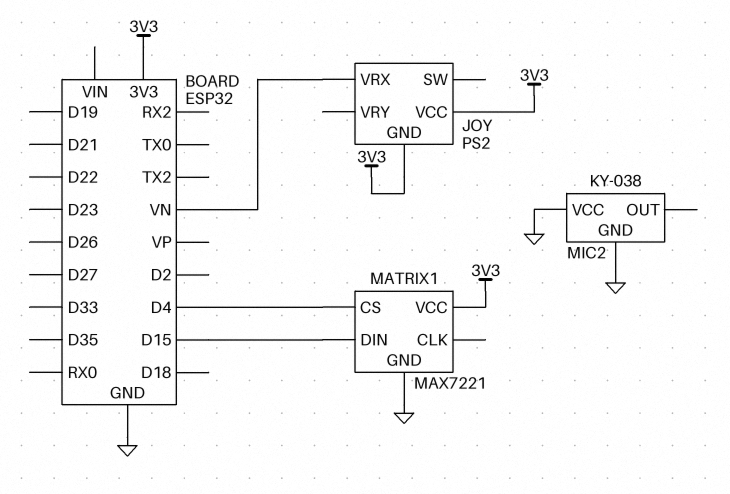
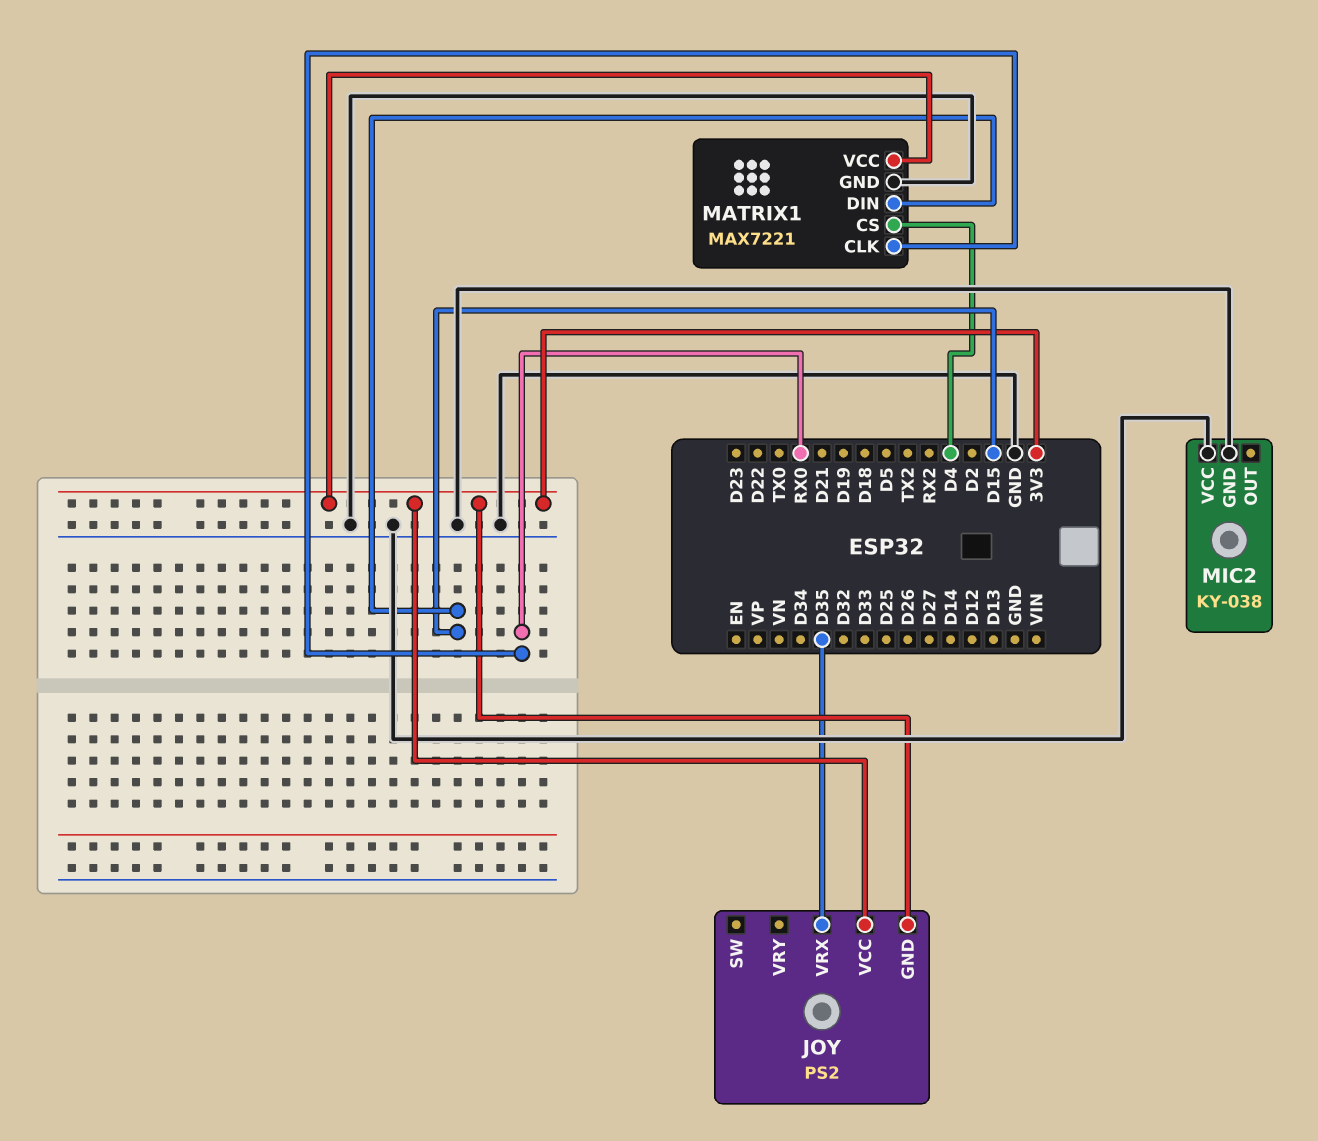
JOY pin VRX: VN -> D35
MATRIX1 pin CLK: none -> RX0

